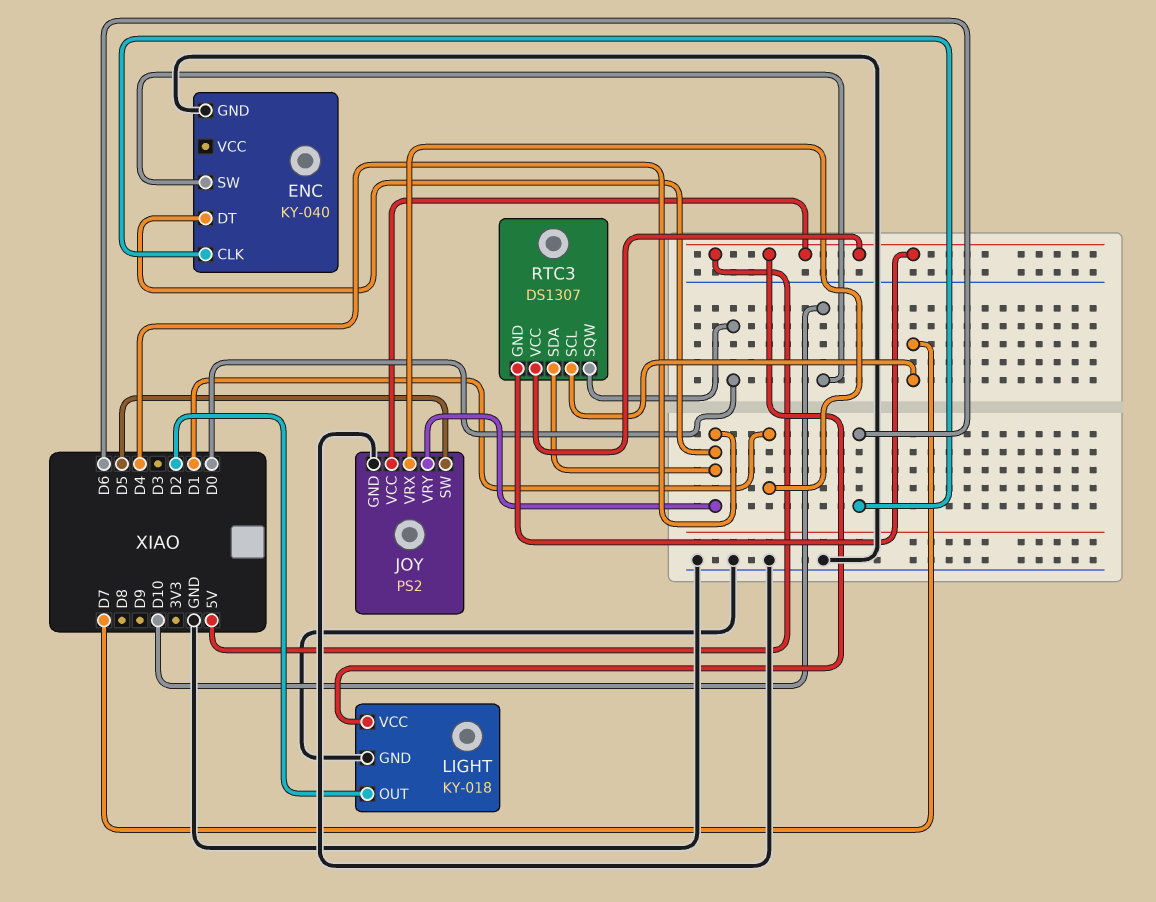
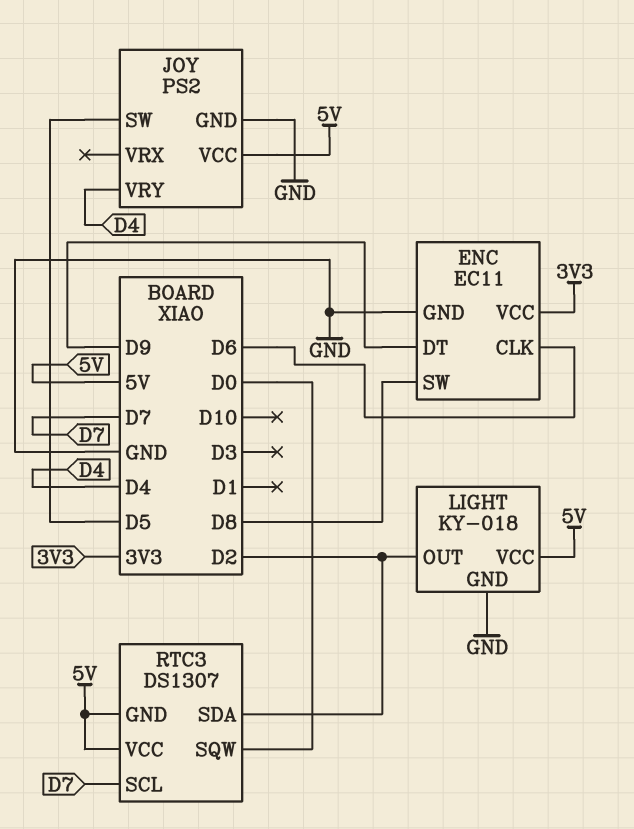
ENC: KY-040 -> EC11
ENC pin DT: D4 -> D9
ENC pin SW: D10 -> D8
ENC pin VCC: none -> 3V3
JOY pin VRX: D1 -> none
RTC3 pin SDA: D4 -> D2

